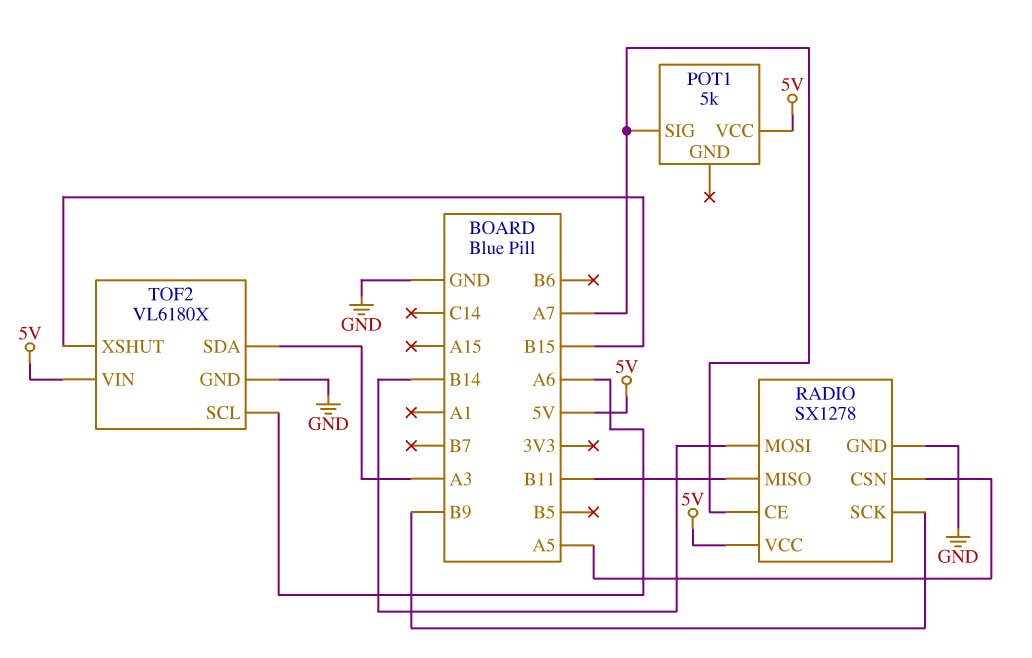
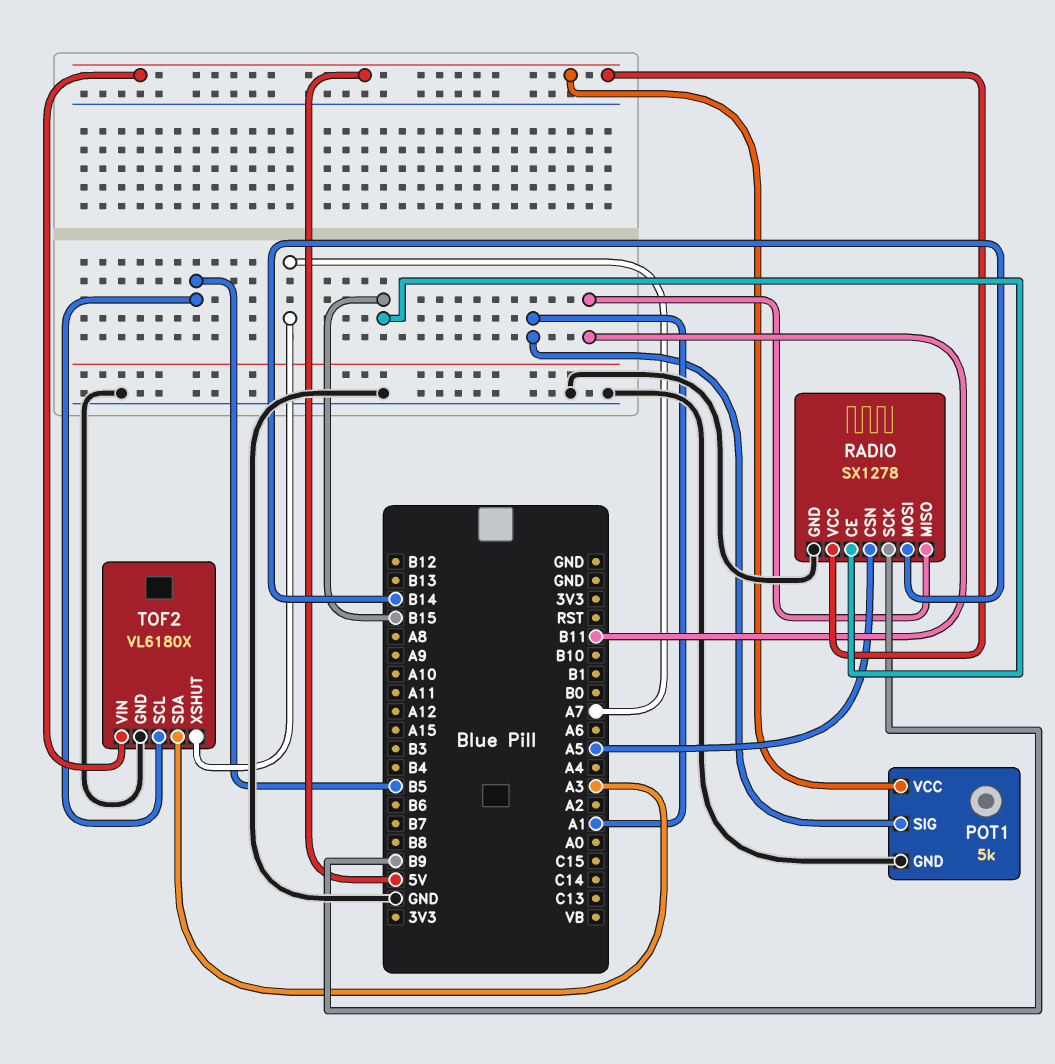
POT1 pin GND: none -> GND
POT1 pin SIG: A7 -> A1
RADIO pin CE: A7 -> B15
TOF2 pin SCL: A6 -> B5
TOF2 pin XSHUT: B15 -> A7

